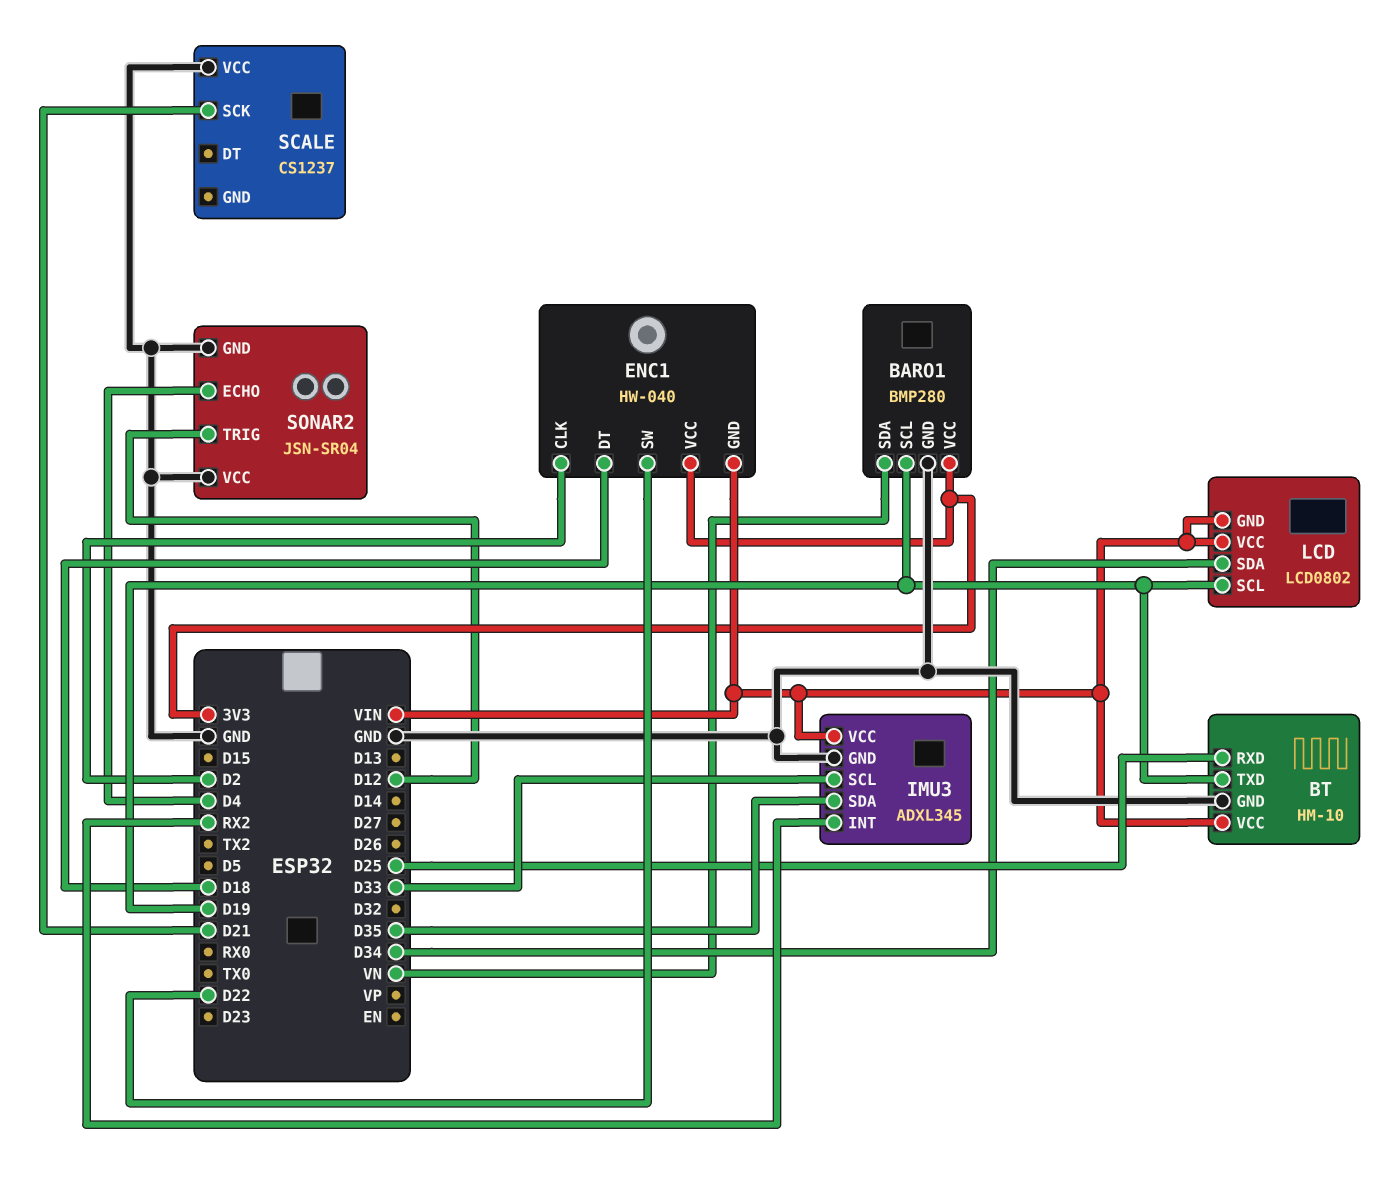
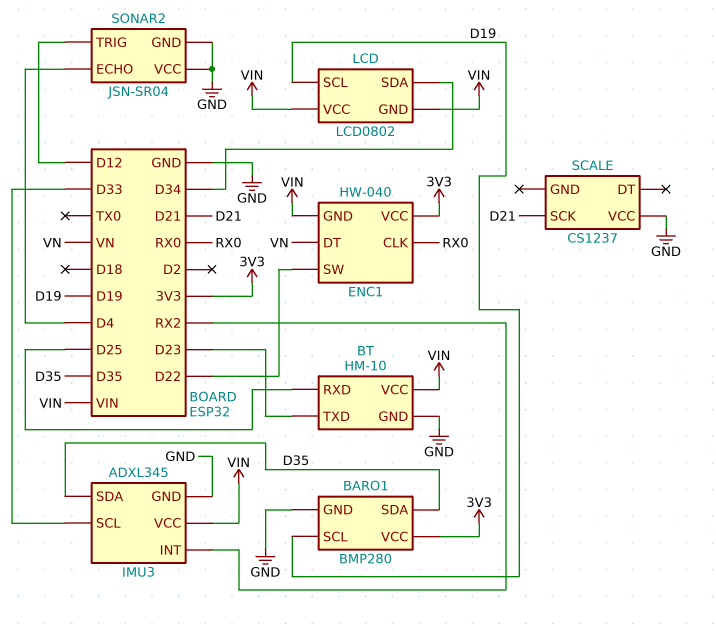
BARO1 pin SDA: VN -> D35
BT pin TXD: D19 -> D23
ENC1 pin CLK: D2 -> RX0
ENC1 pin DT: D18 -> VN

